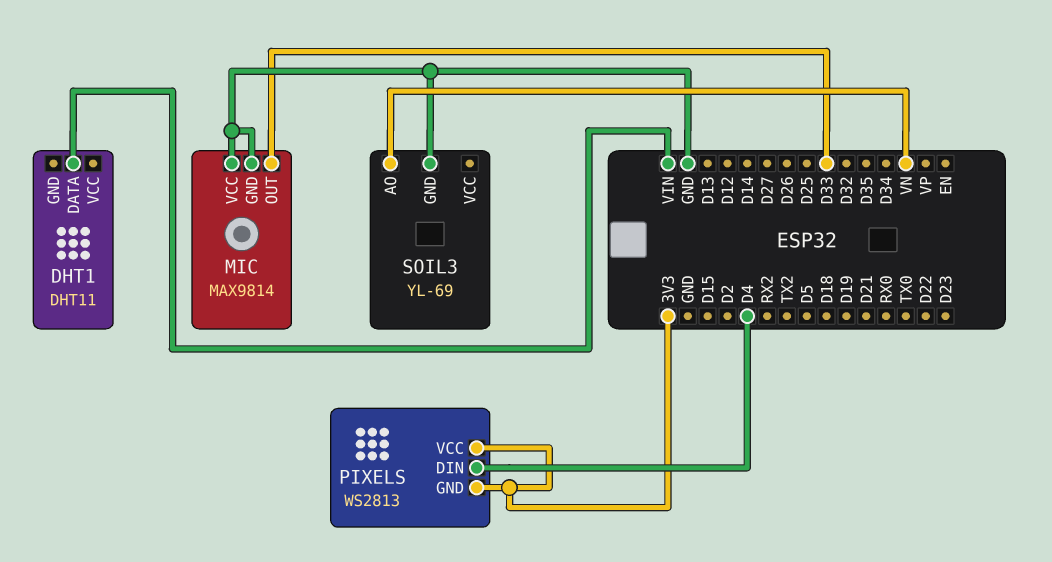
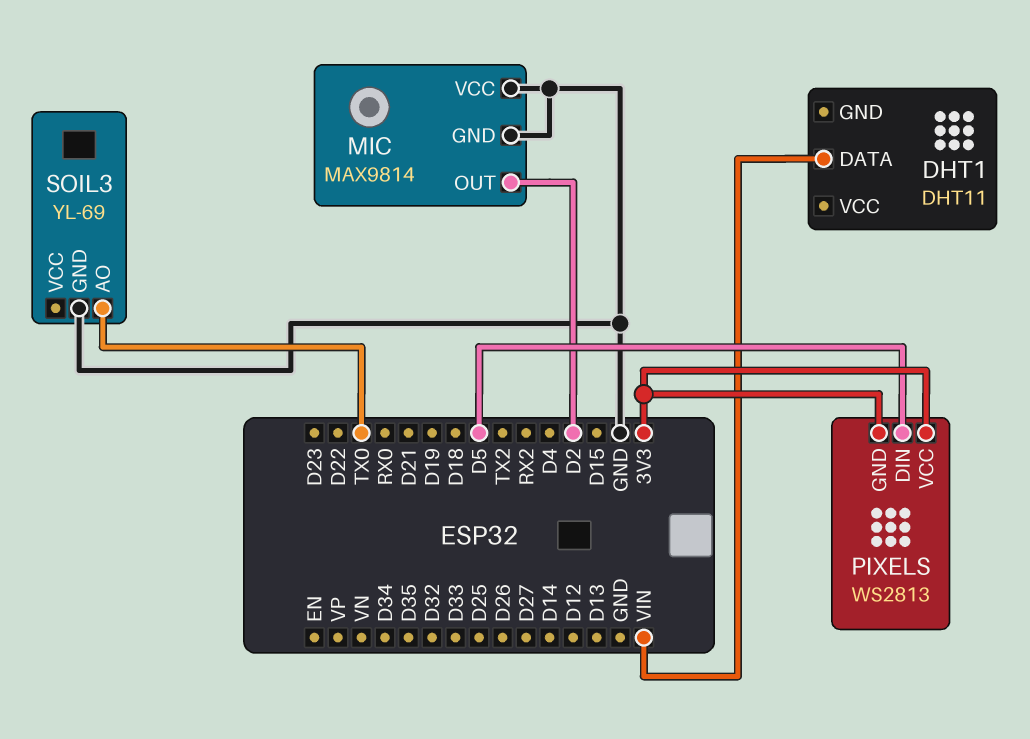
MIC pin OUT: D33 -> D2
PIXELS pin DIN: D4 -> D5
SOIL3 pin AO: VN -> TX0

